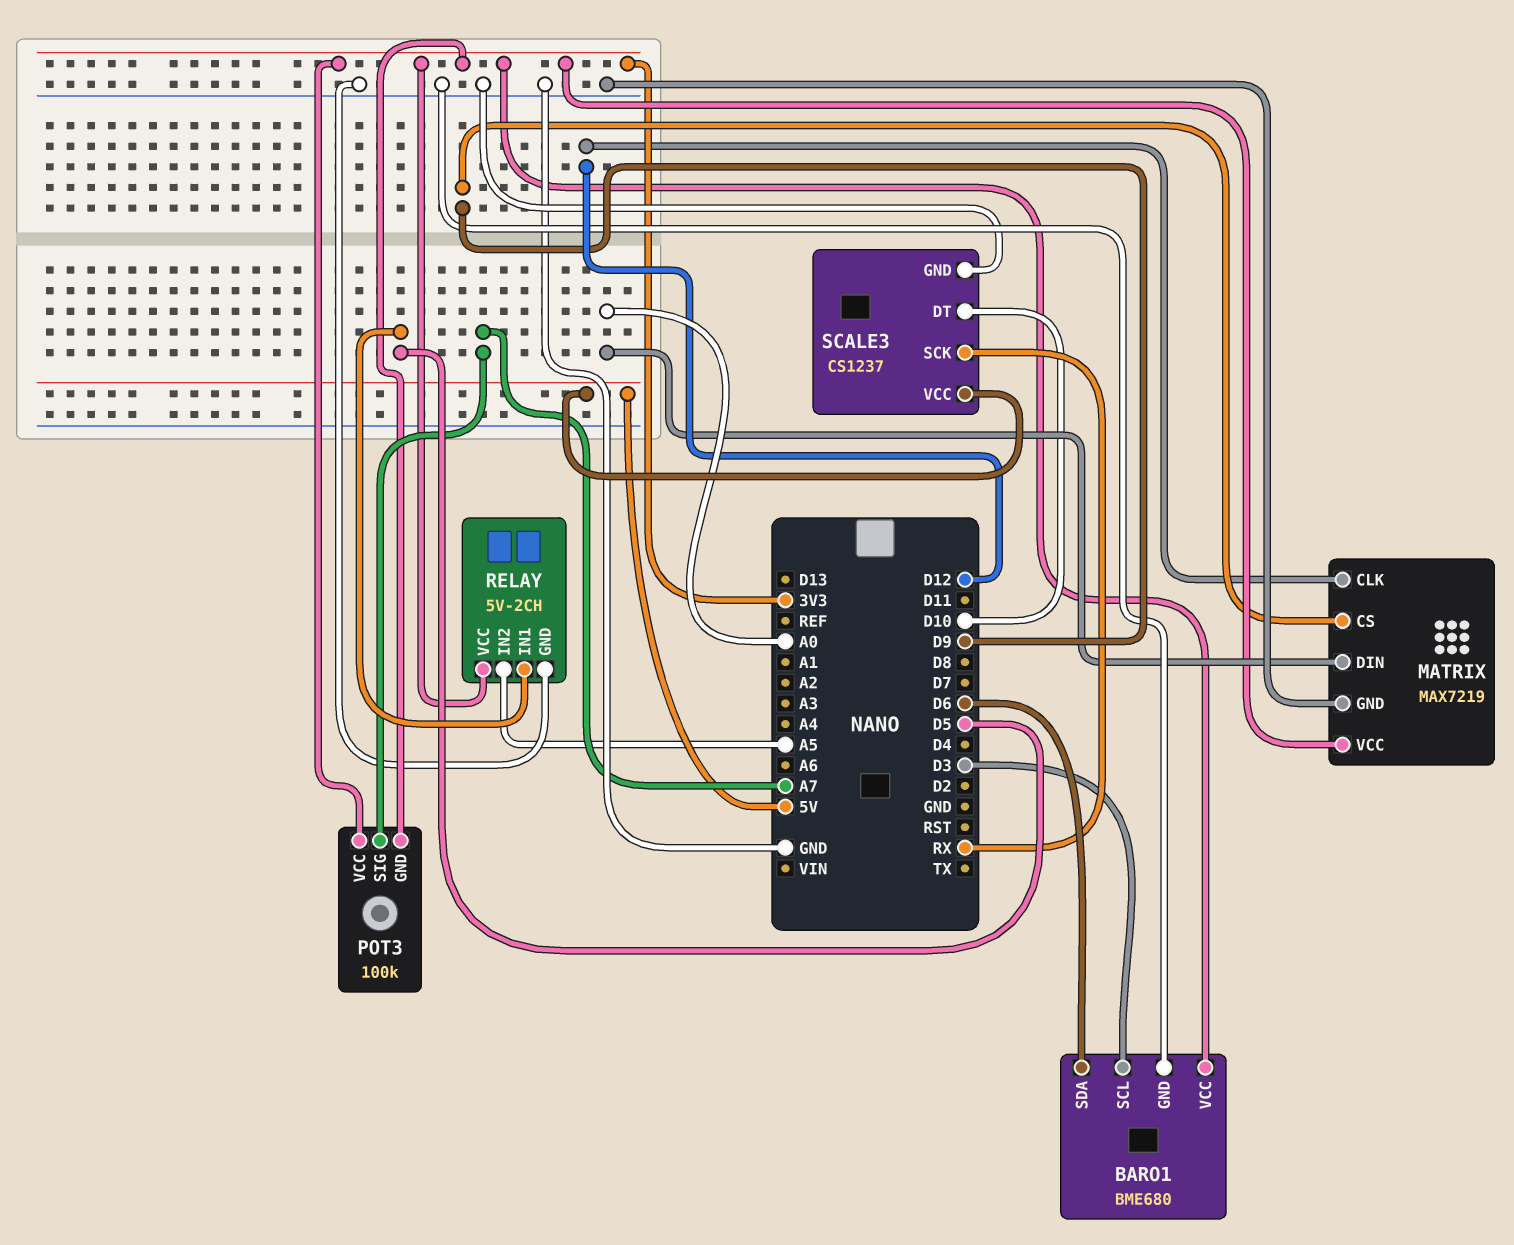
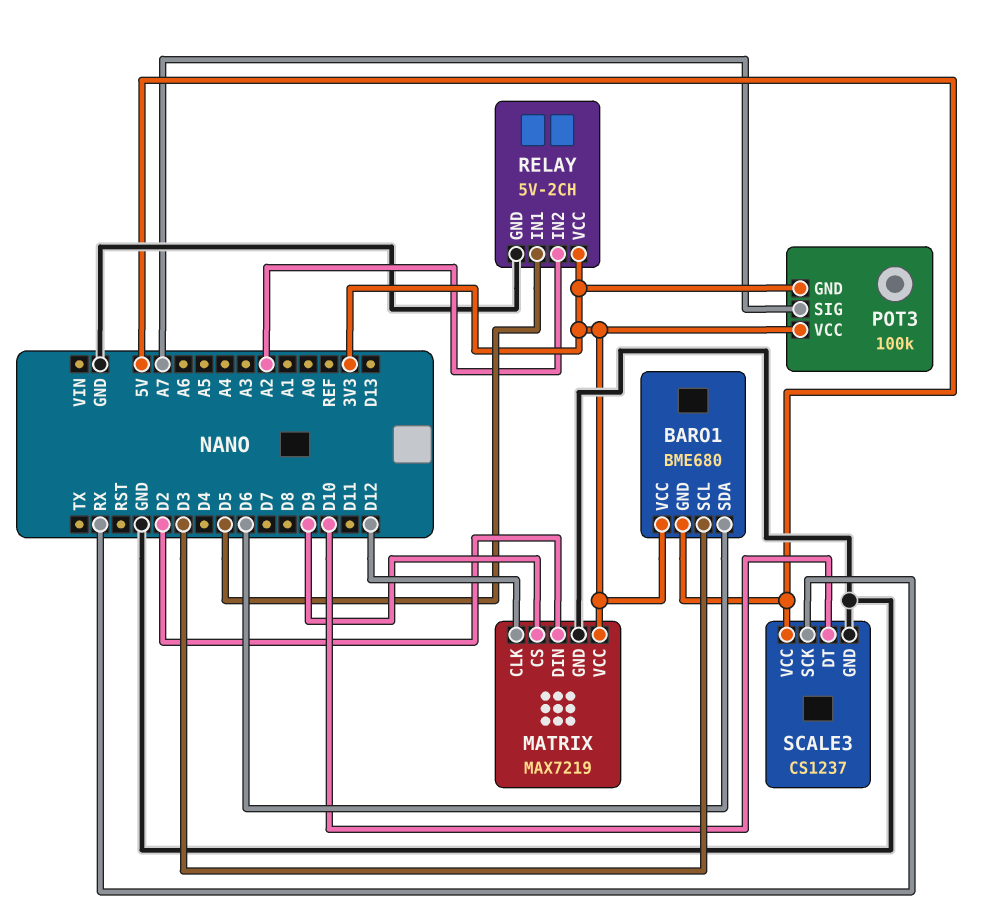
BARO1 pin GND: GND -> 5V
MATRIX pin DIN: A0 -> D2
RELAY pin IN2: A5 -> A2

